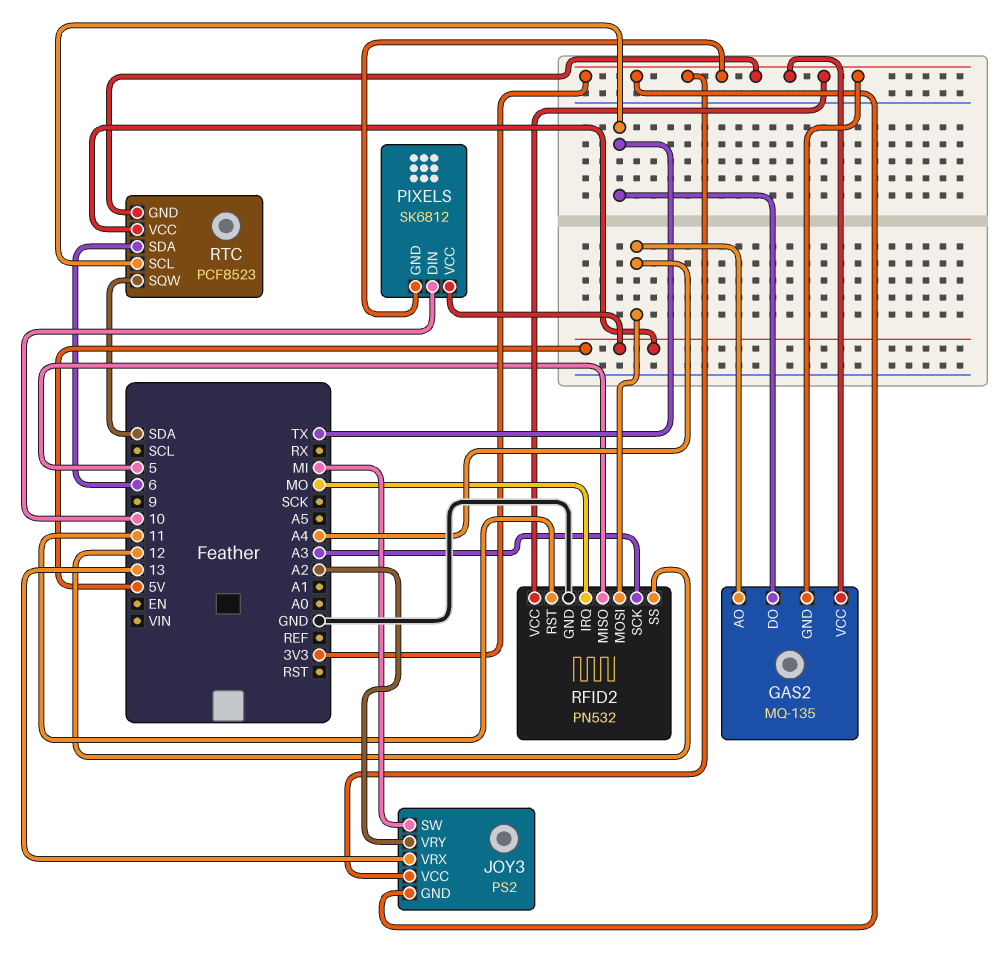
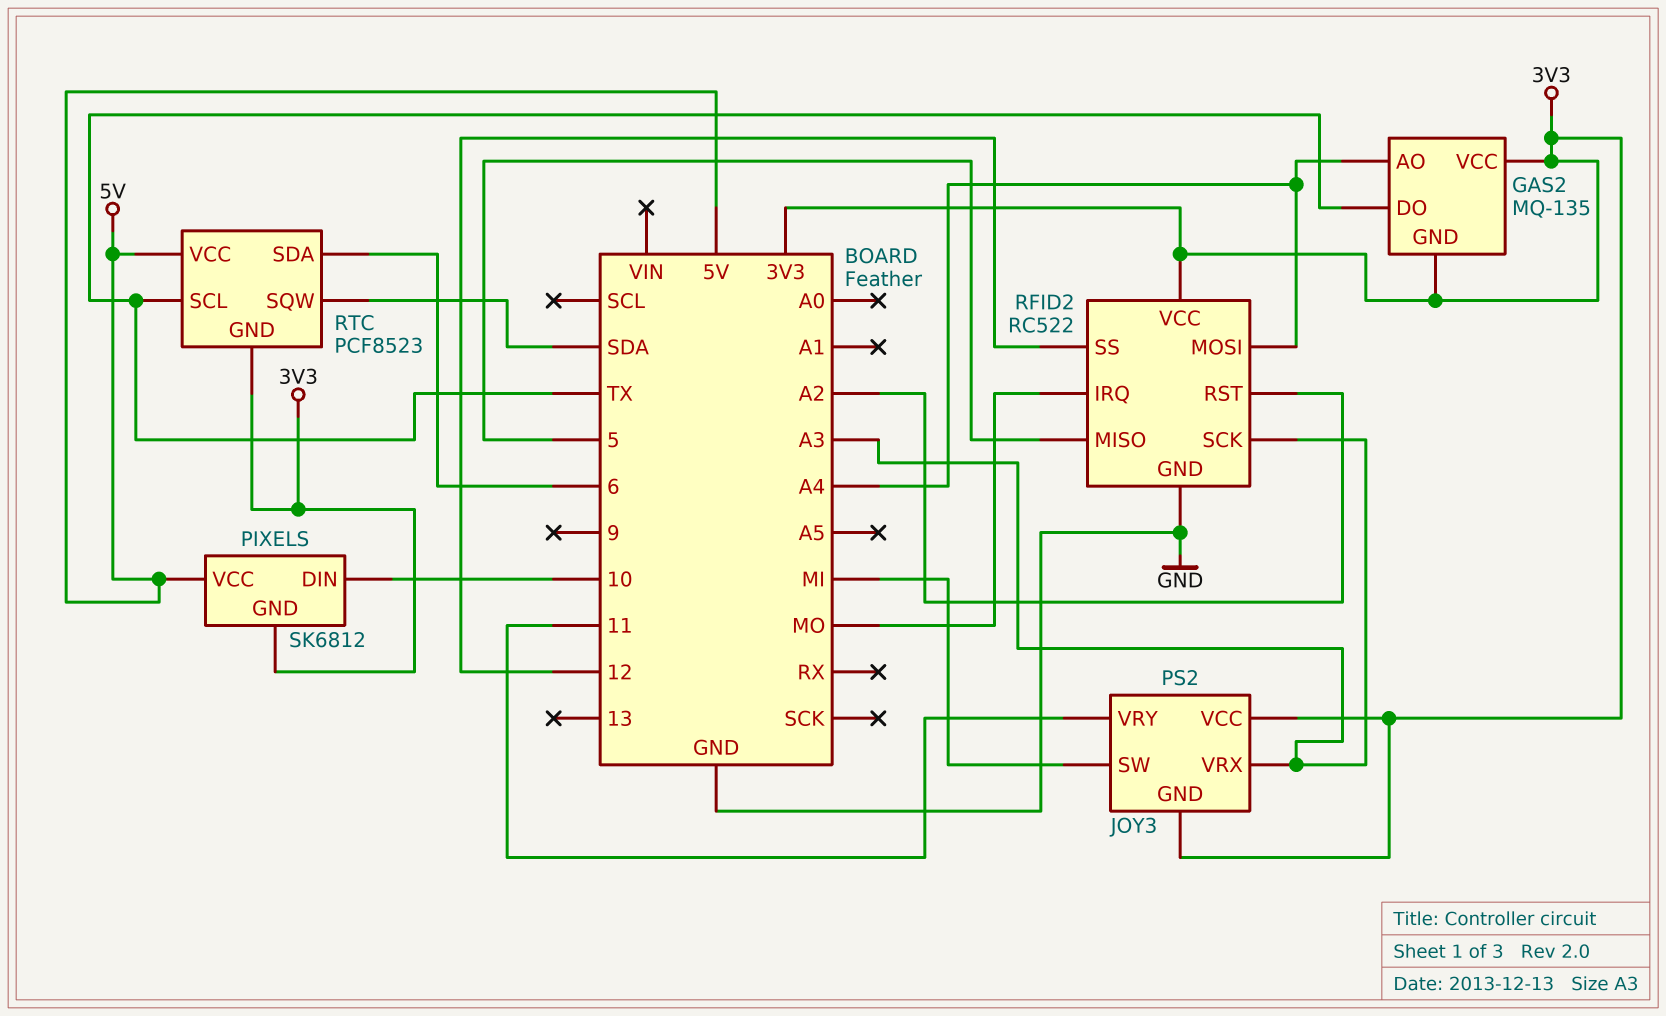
JOY3 pin VRX: 13 -> A3
JOY3 pin VRY: A2 -> 11
RFID2: PN532 -> RC522
RFID2 pin RST: 11 -> A2

